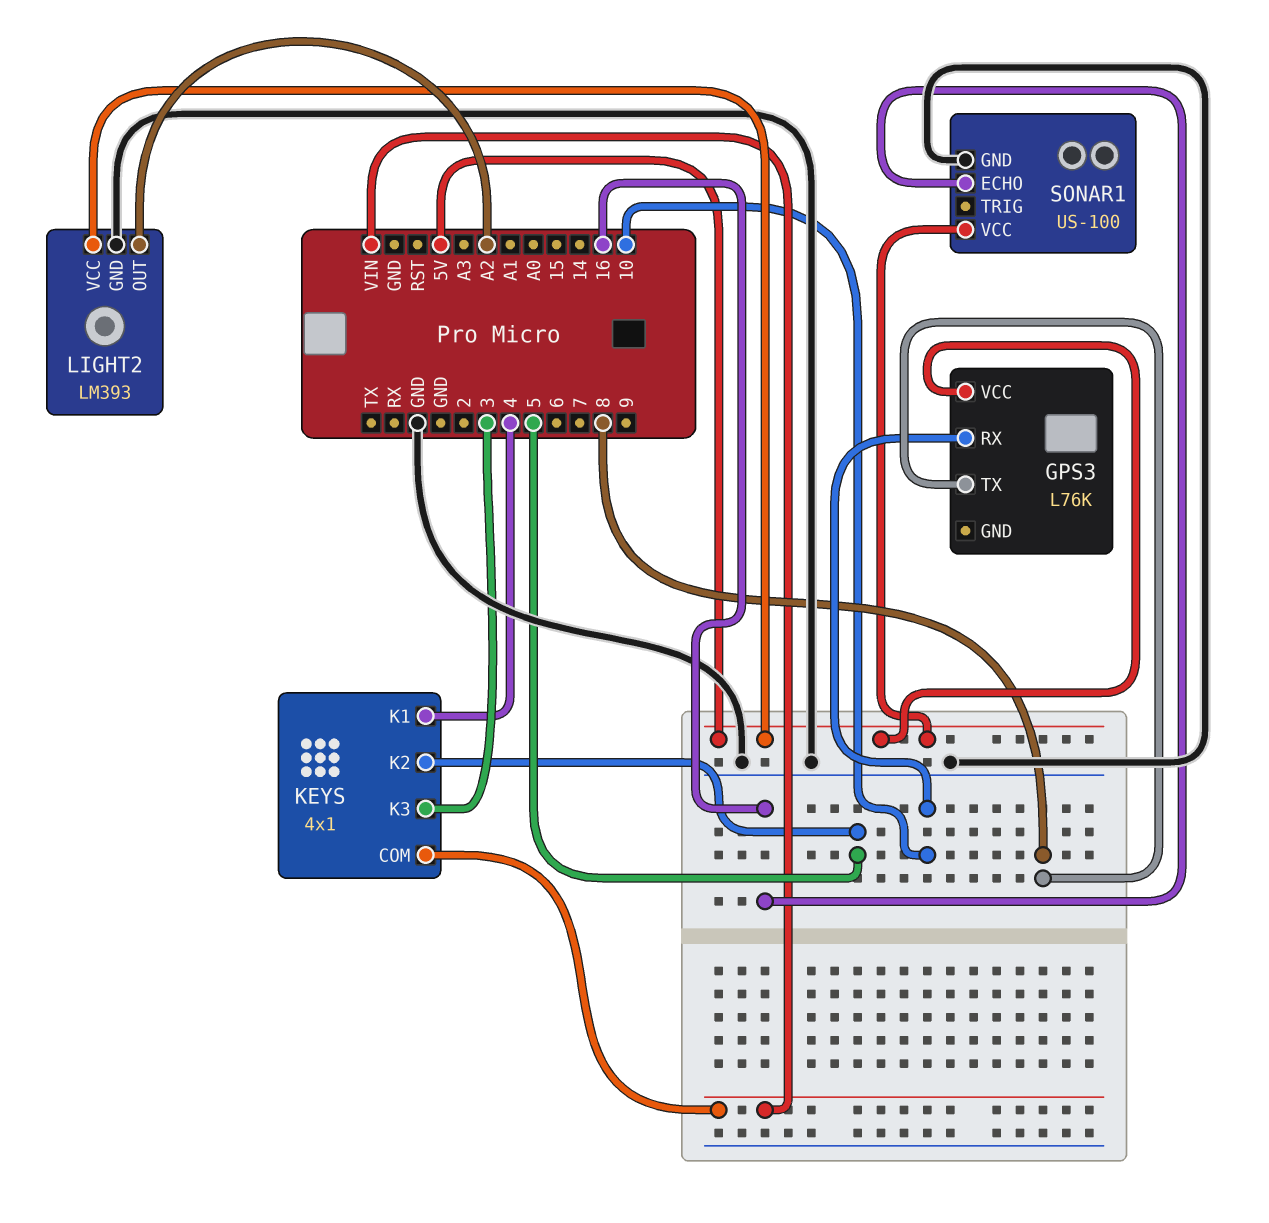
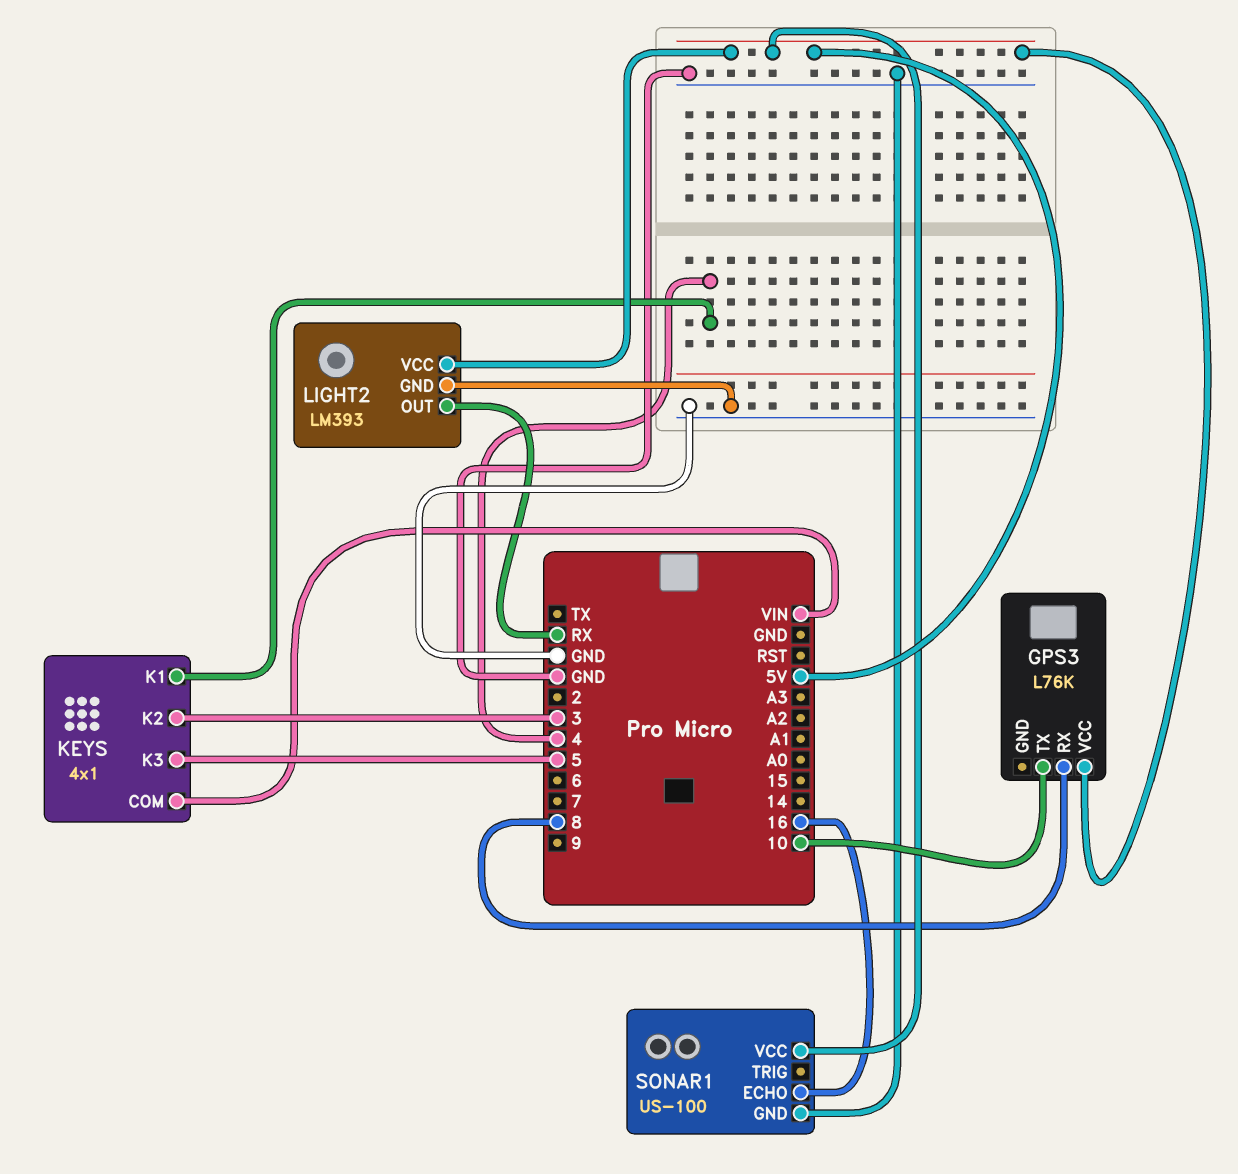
GPS3 pin RX: 10 -> 8
GPS3 pin TX: 8 -> 10
KEYS pin K2: 5 -> 3
KEYS pin K3: 3 -> 5
LIGHT2 pin OUT: A2 -> RX

